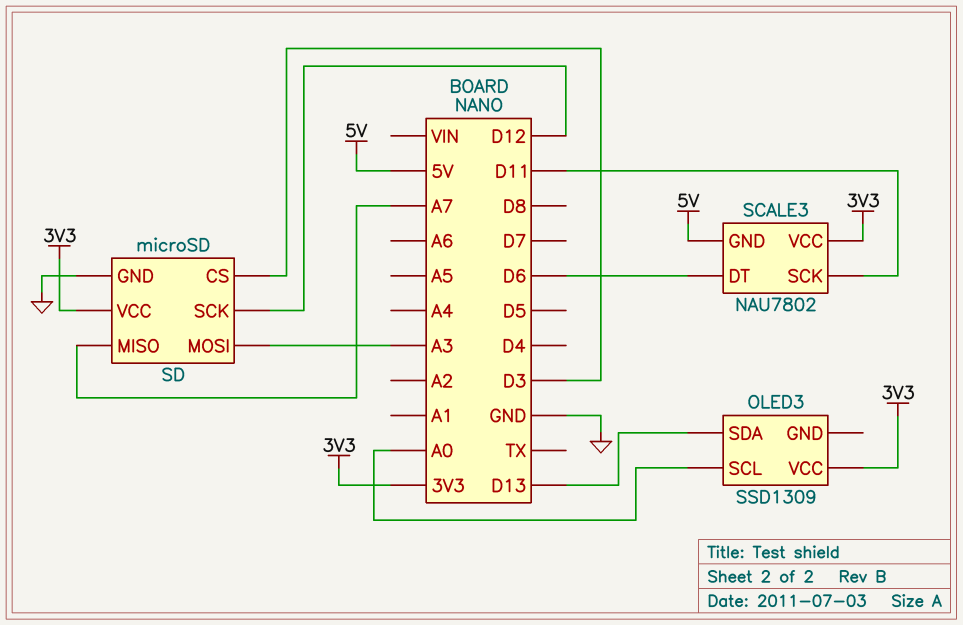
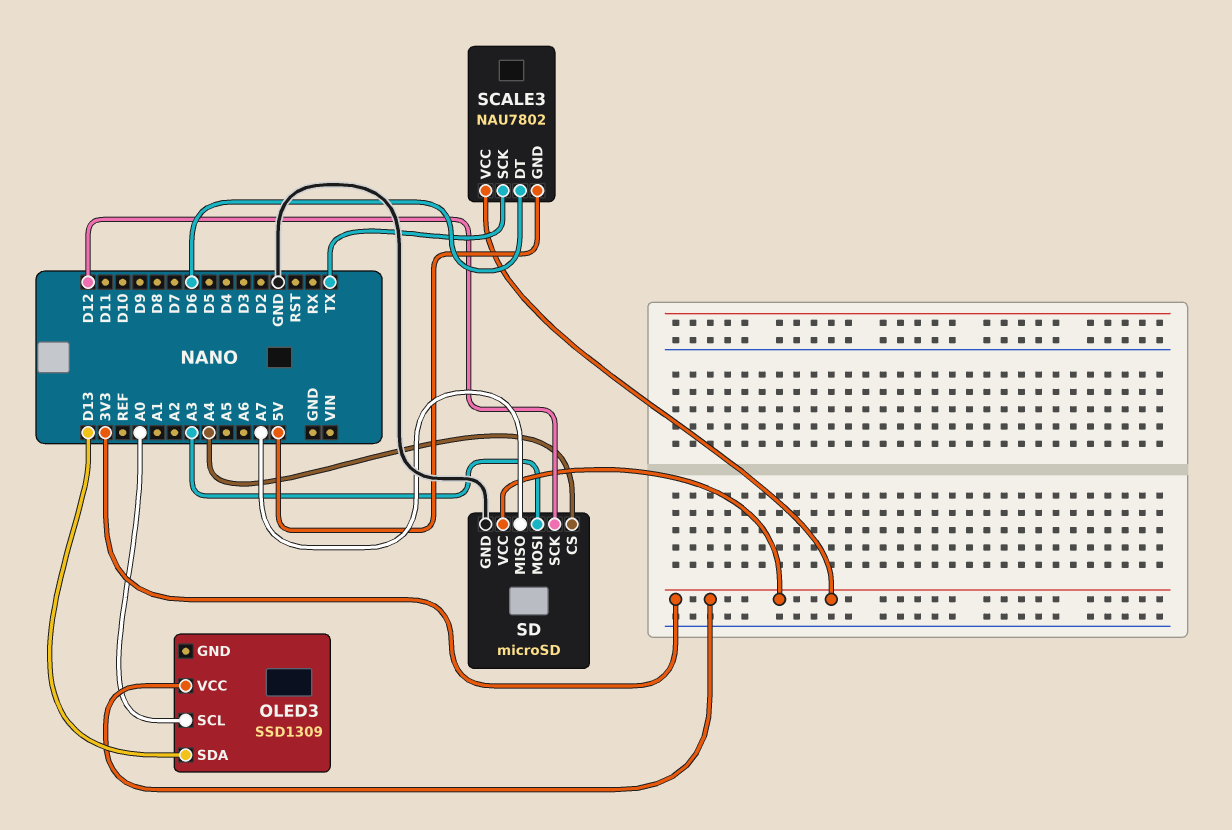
SCALE3 pin SCK: D11 -> TX
SD pin CS: D3 -> A4

